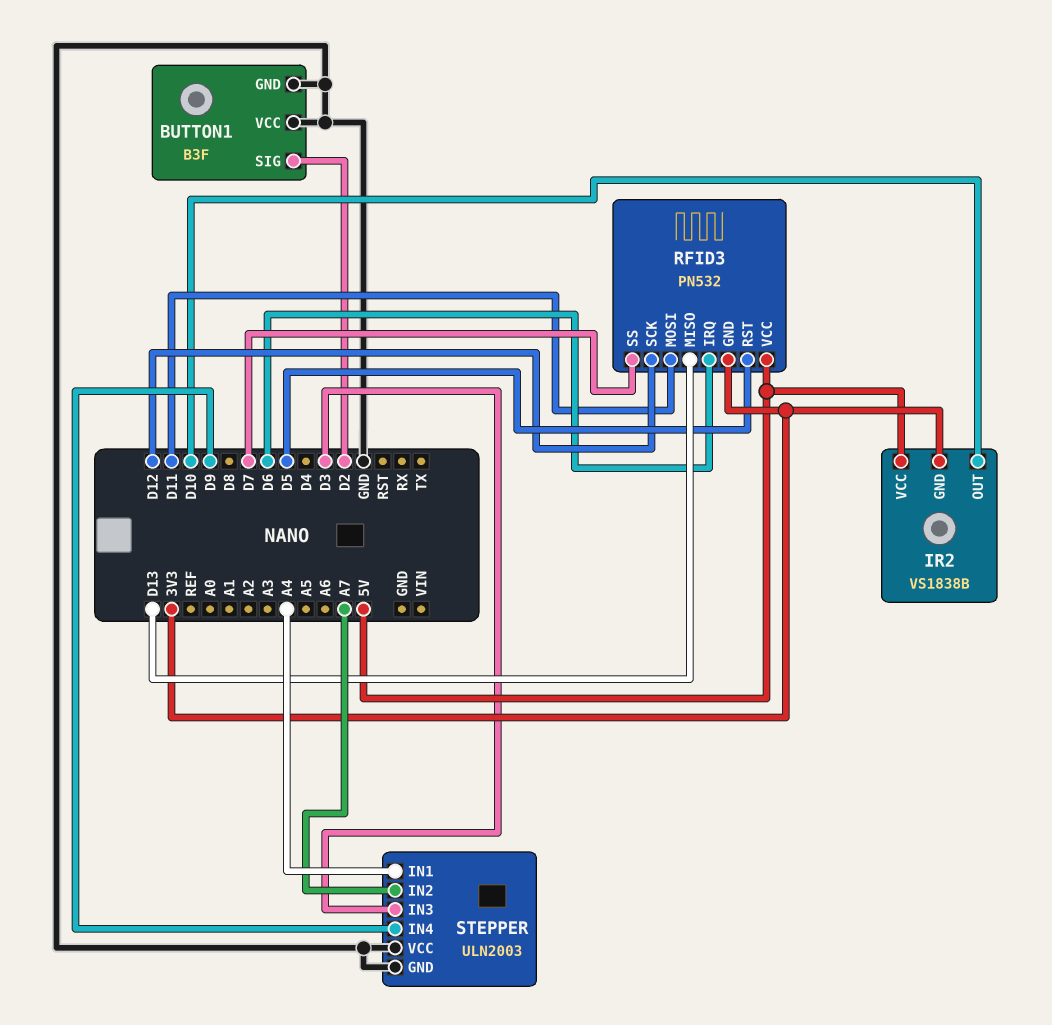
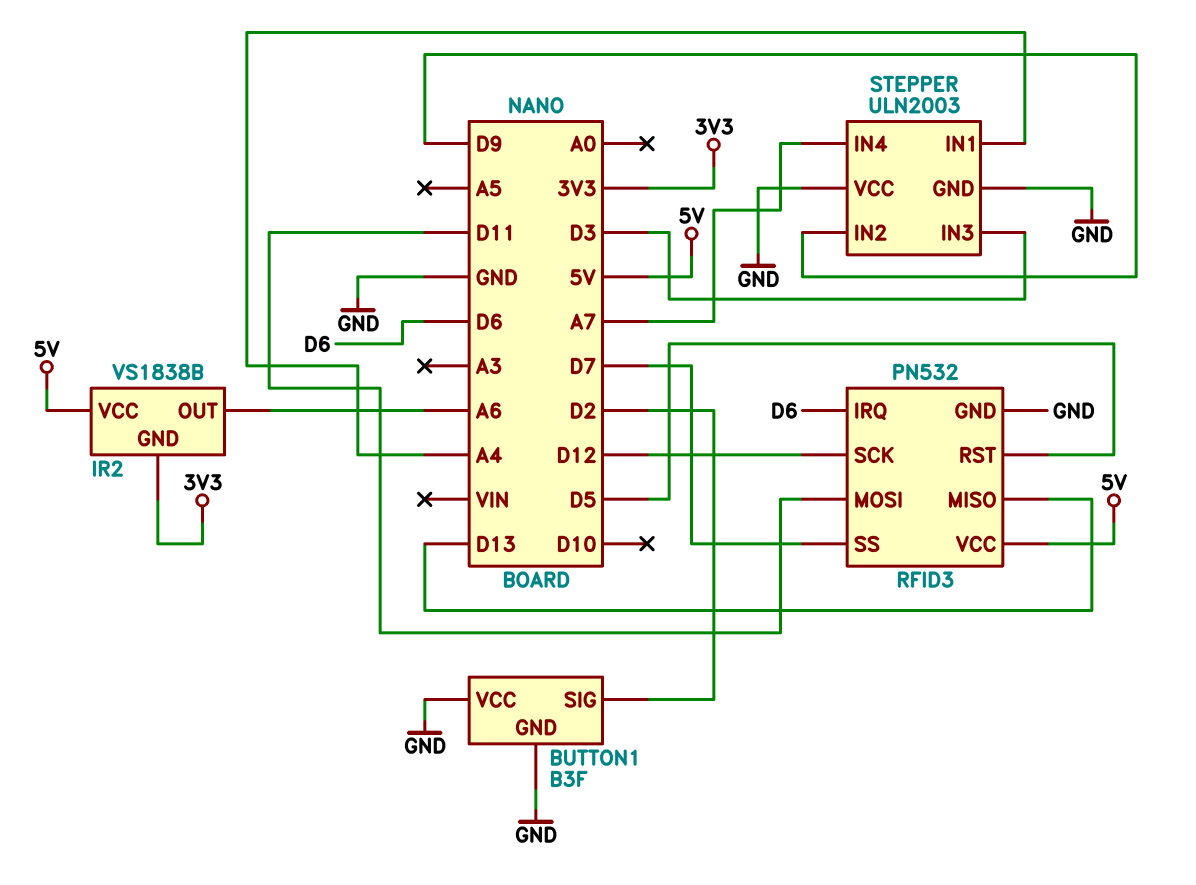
IR2 pin OUT: D10 -> A6
RFID3 pin GND: 3V3 -> GND
STEPPER pin IN2: A7 -> D9
STEPPER pin IN4: D9 -> A7

